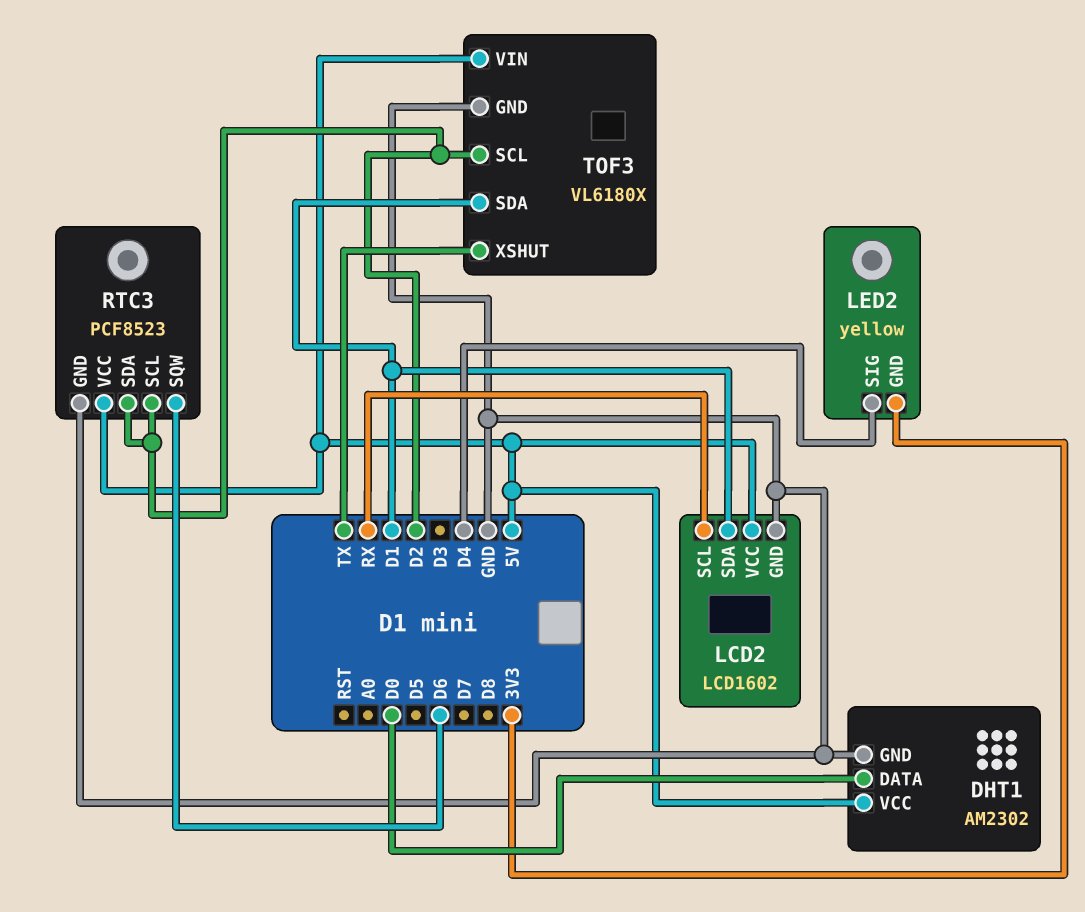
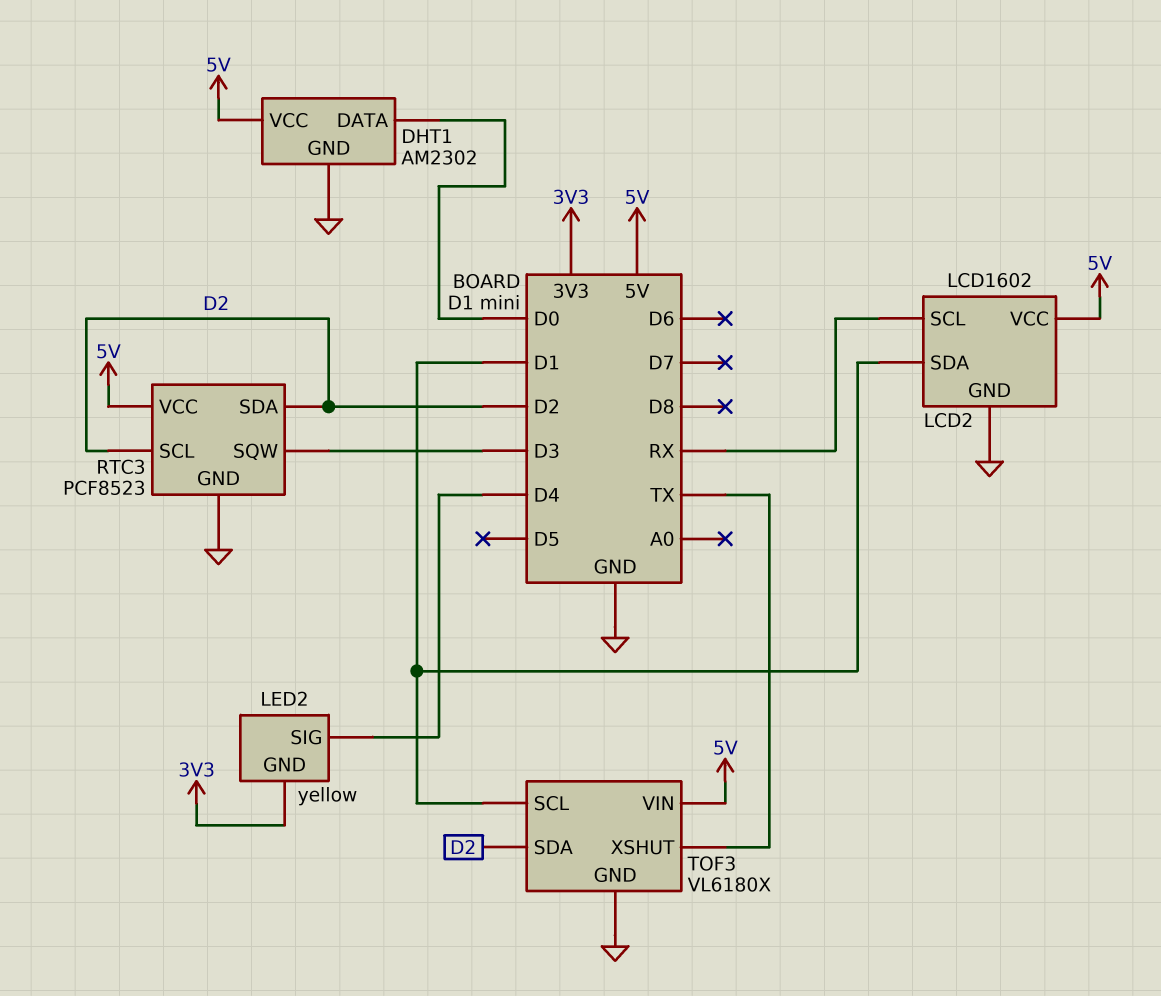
RTC3 pin SQW: D6 -> D3
TOF3 pin SCL: D2 -> D1
TOF3 pin SDA: D1 -> D2

